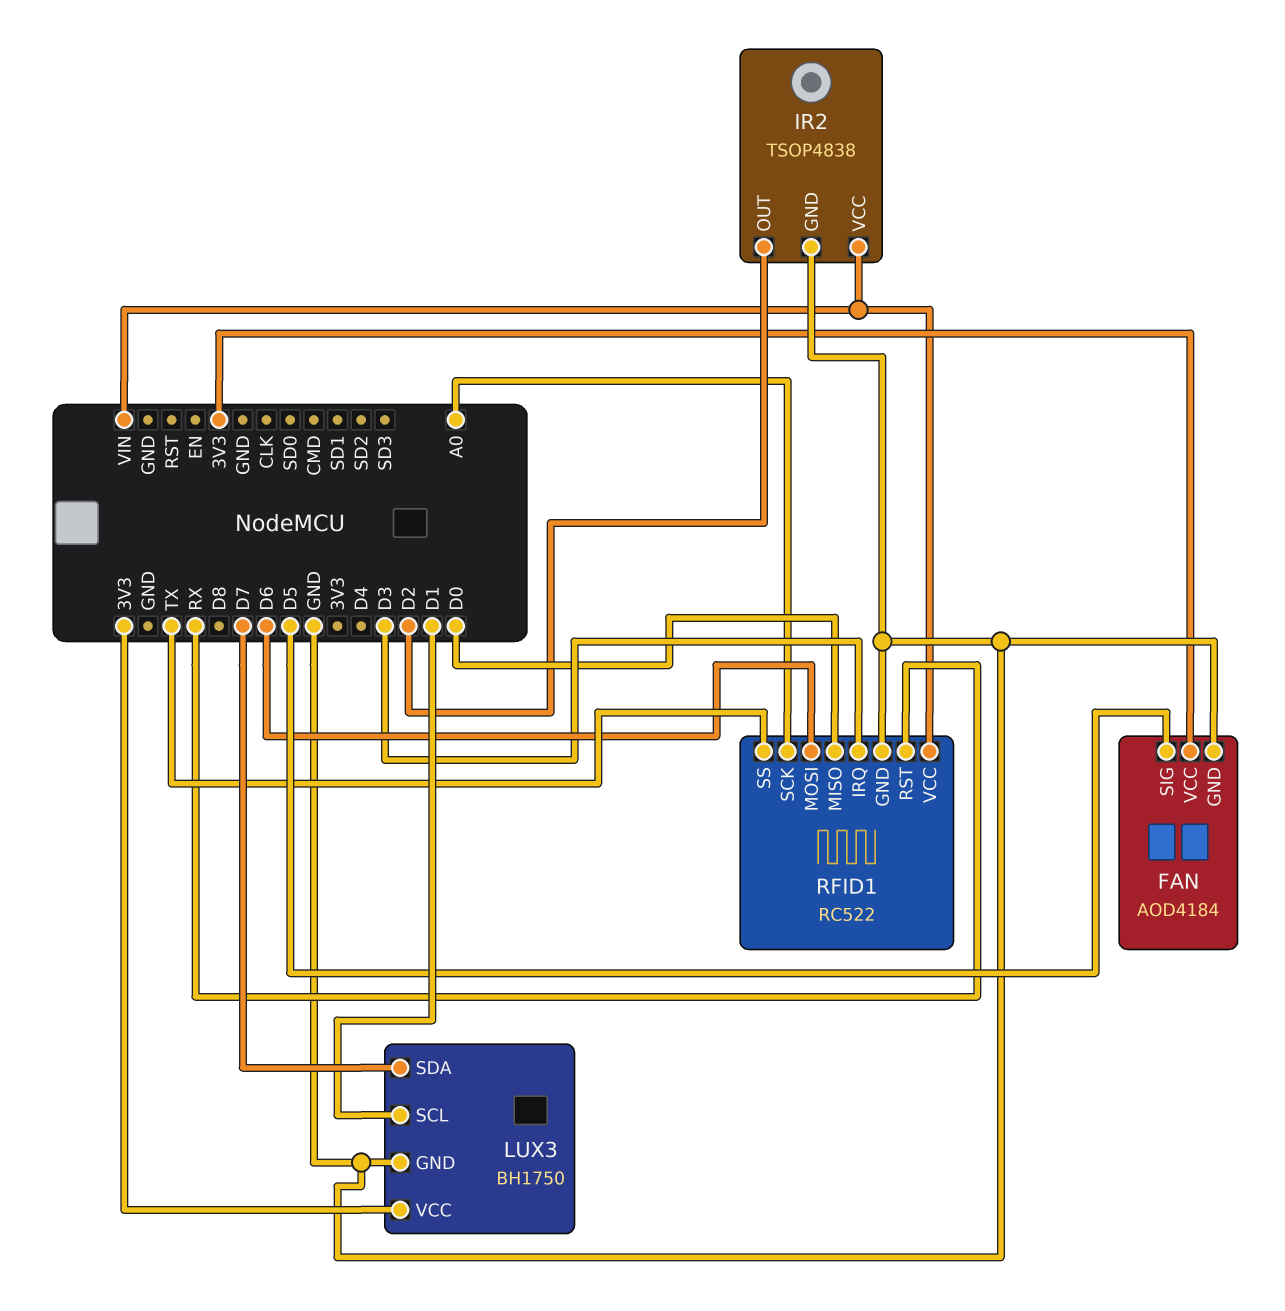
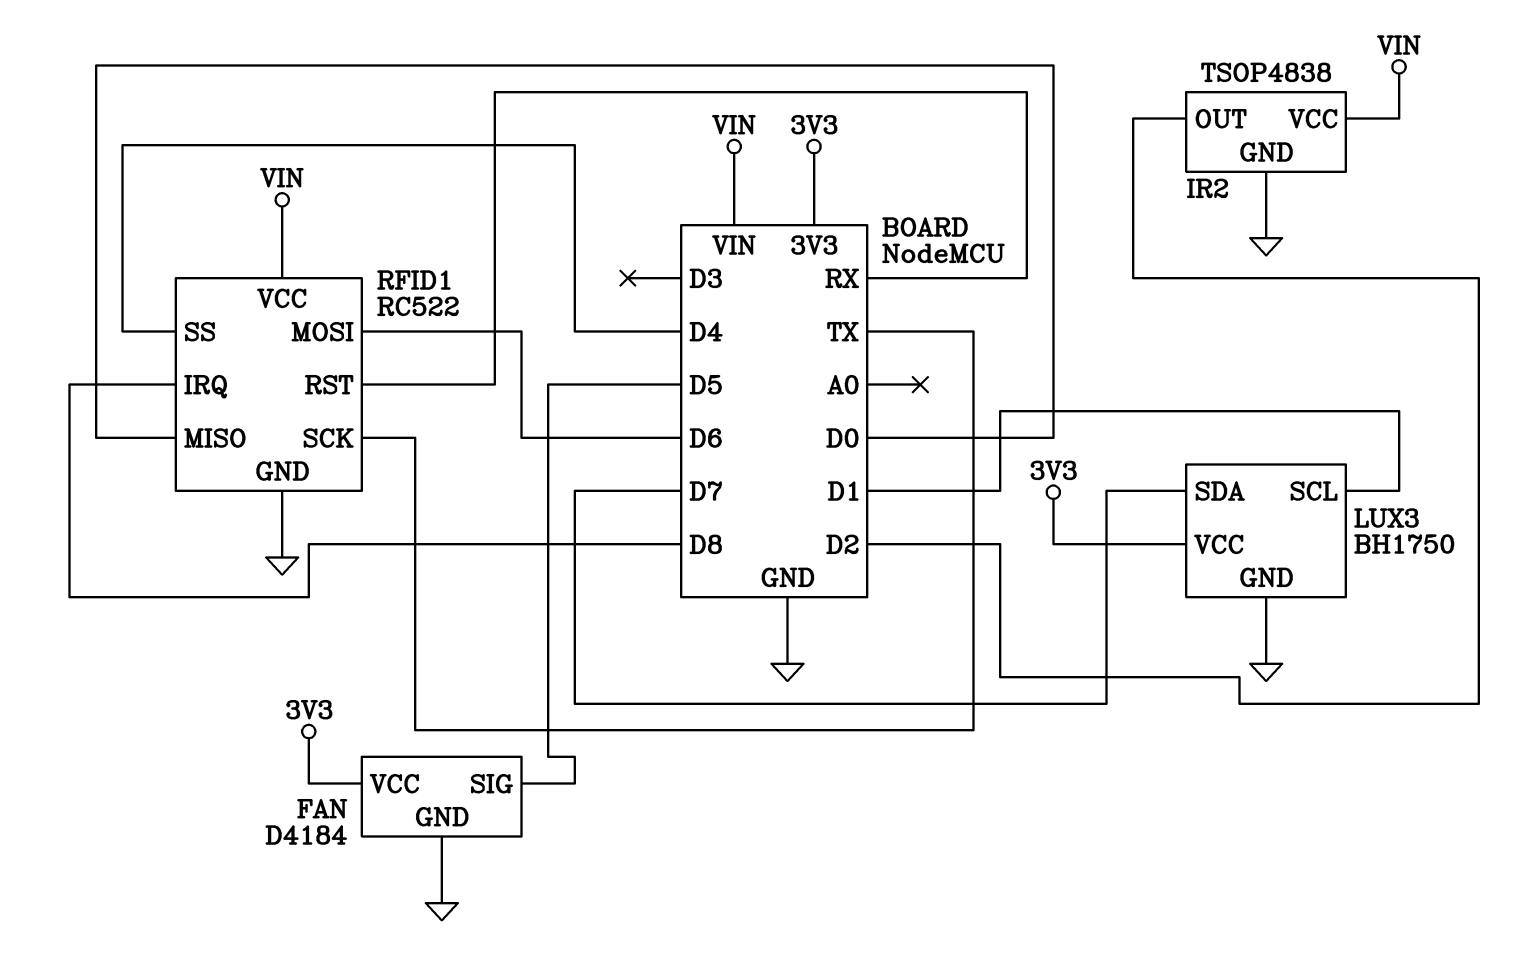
FAN: AOD4184 -> D4184
RFID1 pin IRQ: D3 -> D8
RFID1 pin SCK: A0 -> TX
RFID1 pin SS: TX -> D4

